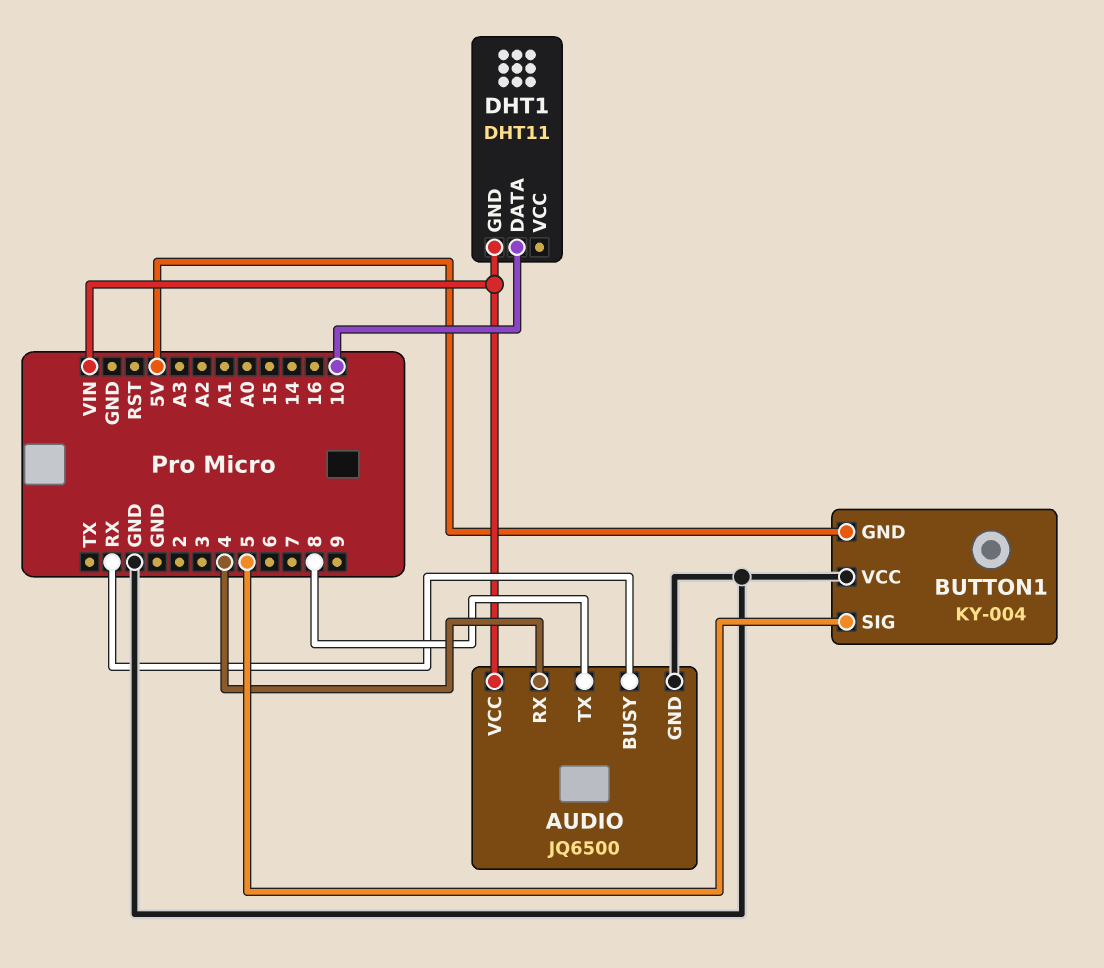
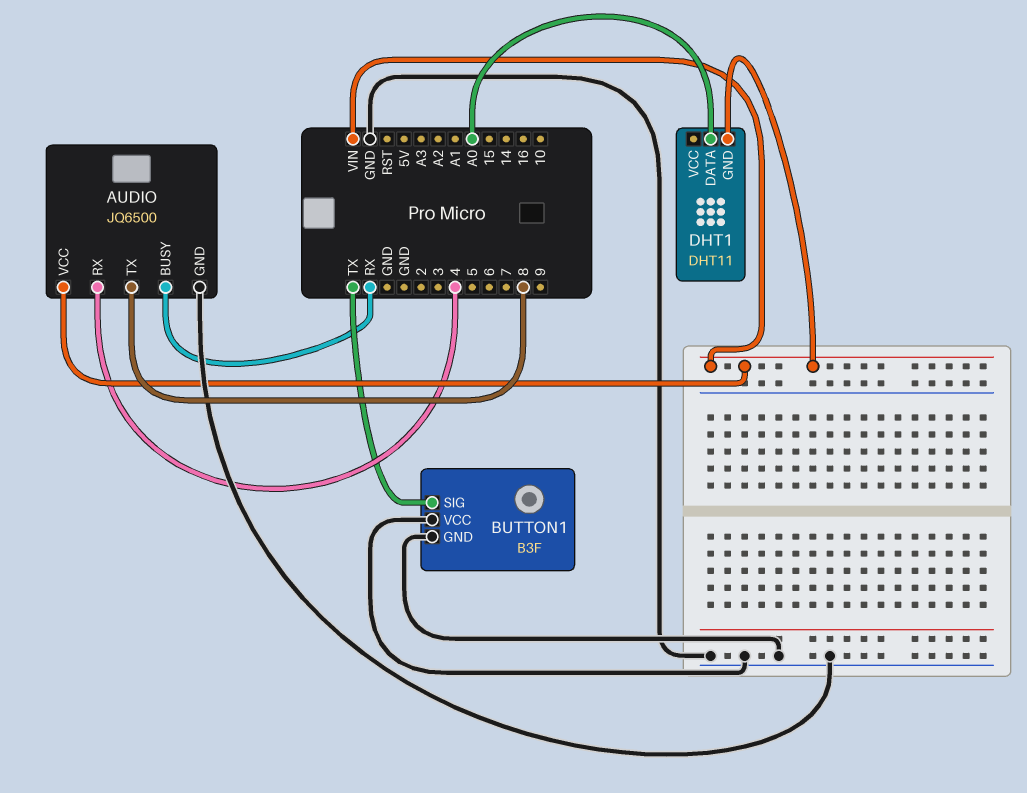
BUTTON1: KY-004 -> B3F
BUTTON1 pin GND: 5V -> GND
BUTTON1 pin SIG: 5 -> TX
DHT1 pin DATA: 10 -> A0

